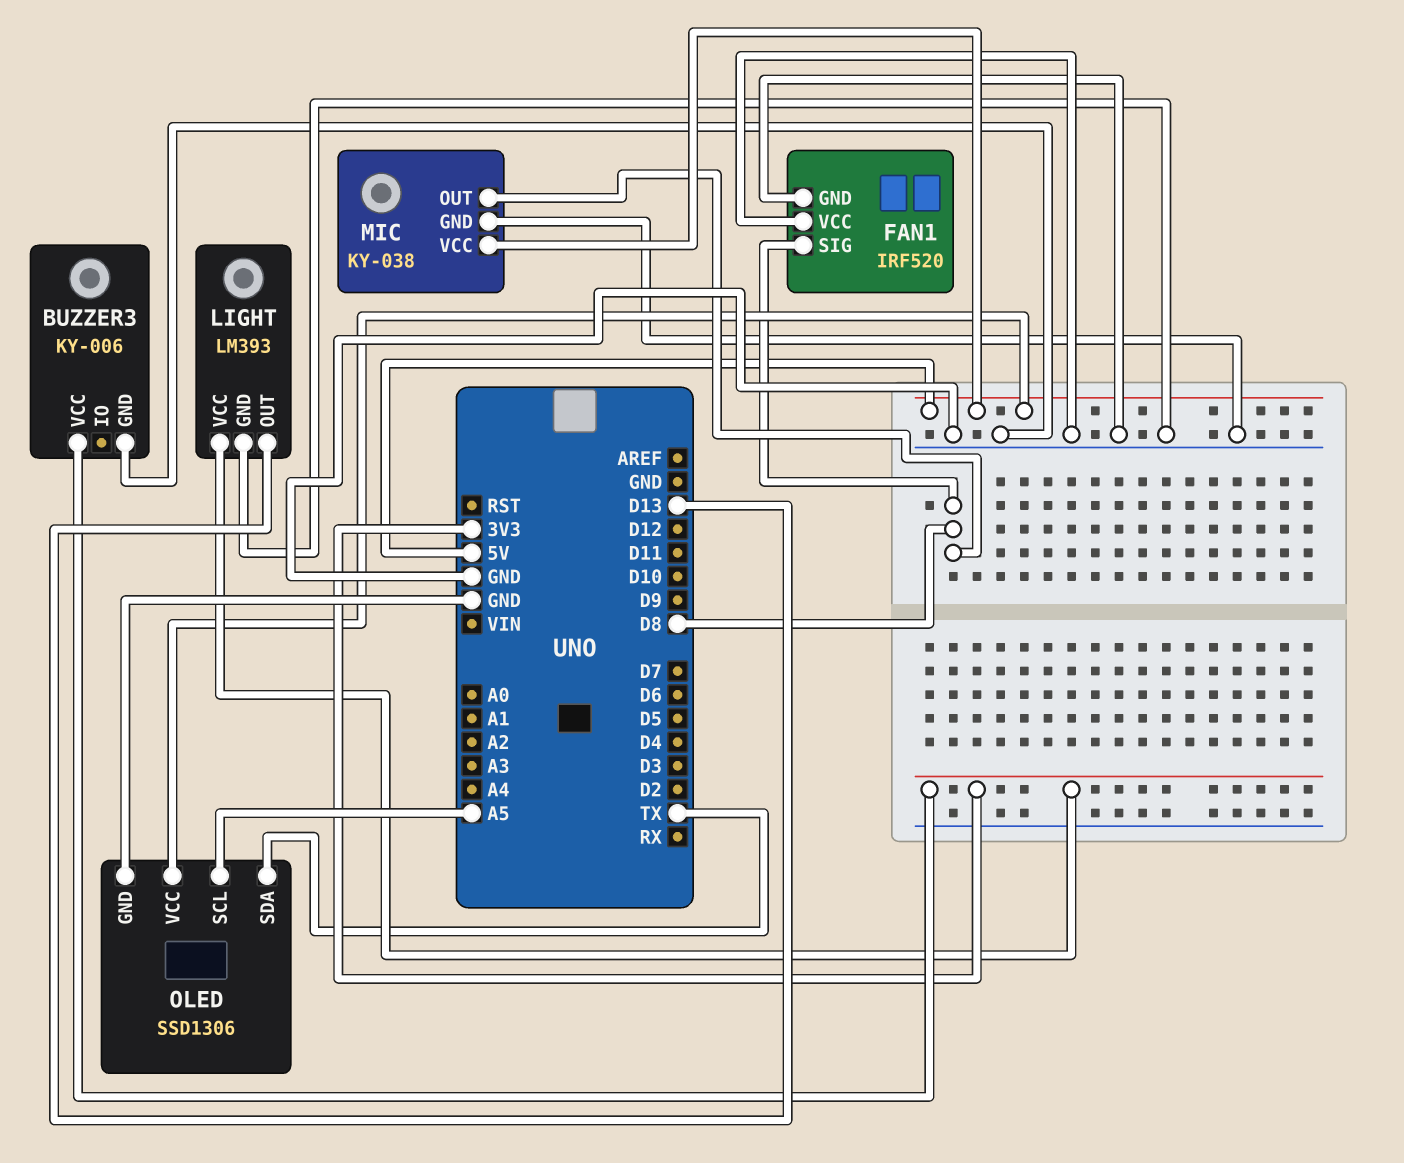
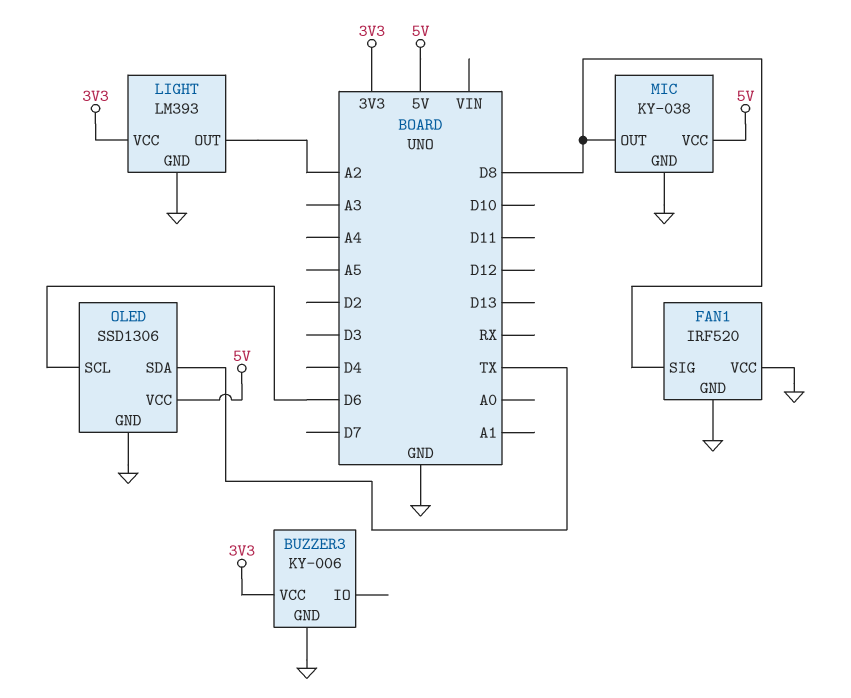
LIGHT pin OUT: D13 -> A2
OLED pin SCL: A5 -> D6

